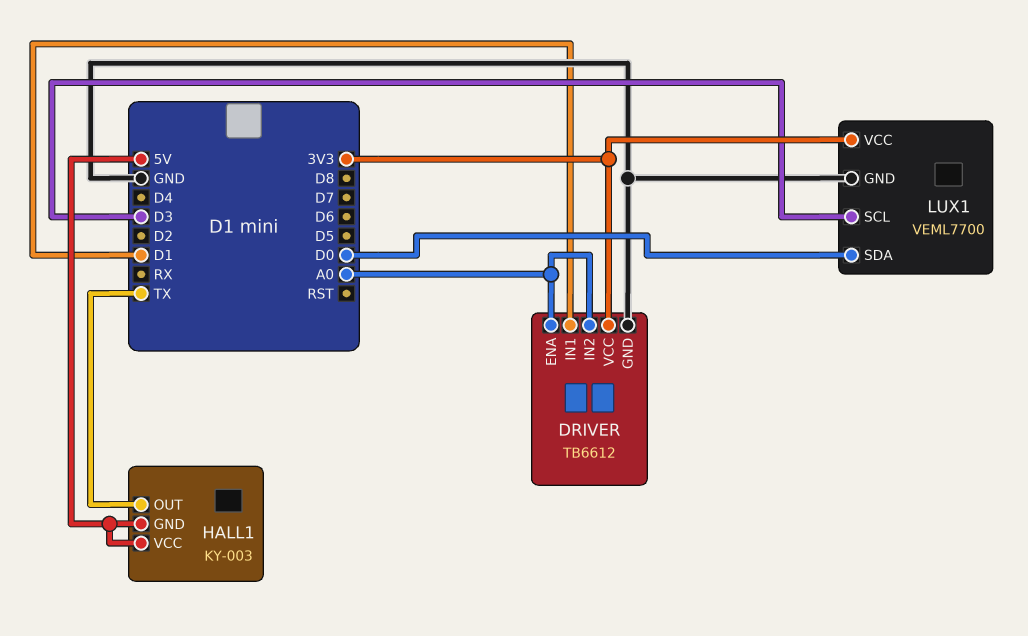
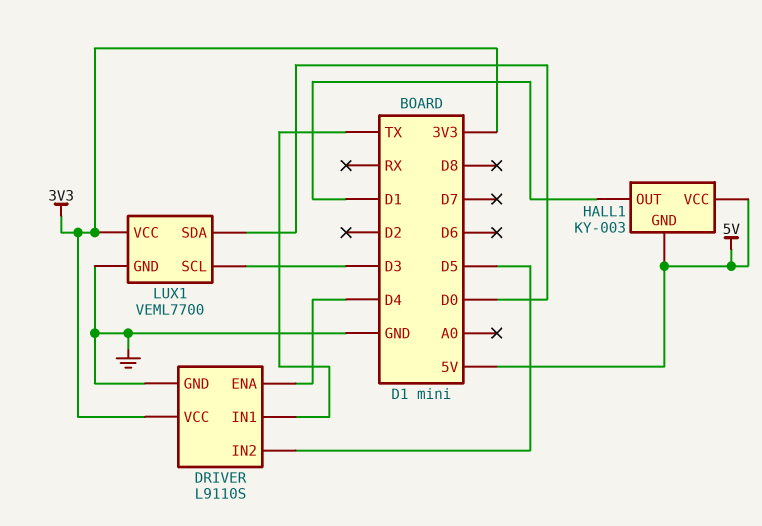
DRIVER: TB6612 -> L9110S
DRIVER pin ENA: A0 -> D4
DRIVER pin IN1: D1 -> TX
DRIVER pin IN2: A0 -> D5
HALL1 pin OUT: TX -> D1

